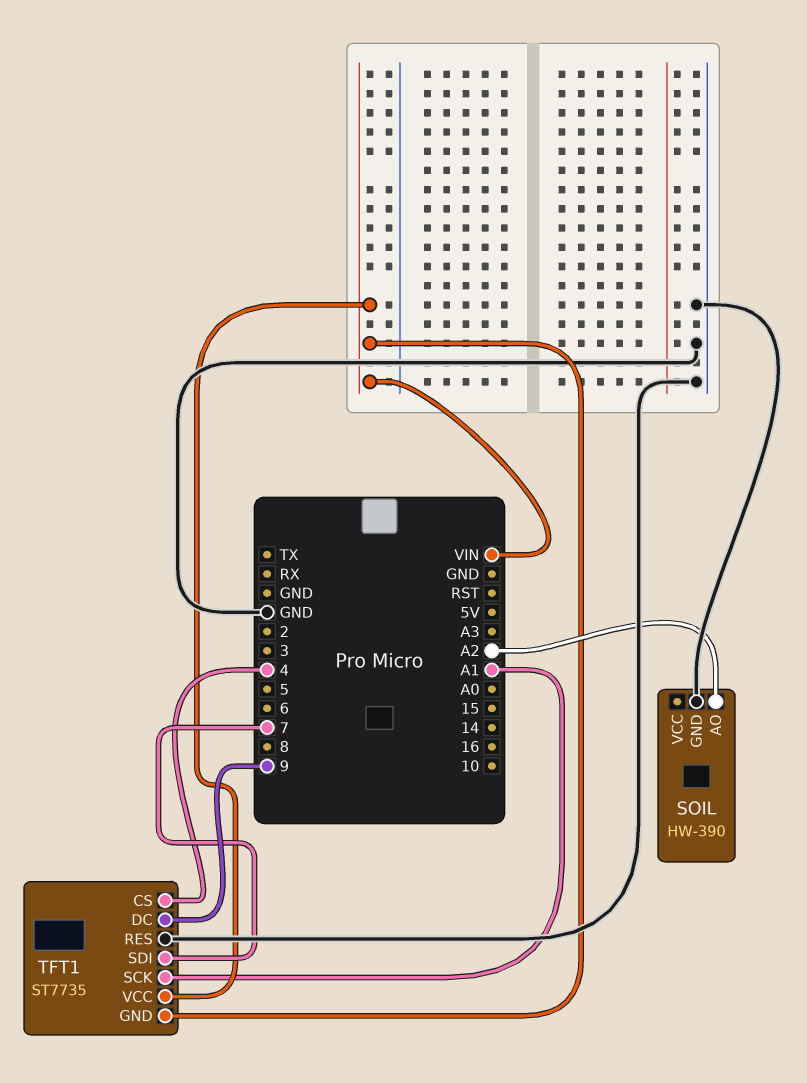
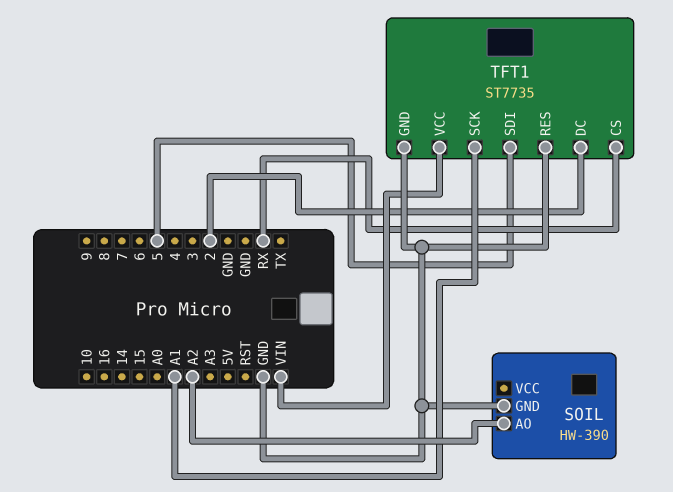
TFT1 pin CS: 4 -> RX
TFT1 pin DC: 9 -> 2
TFT1 pin GND: VIN -> GND
TFT1 pin SDI: 7 -> 5

